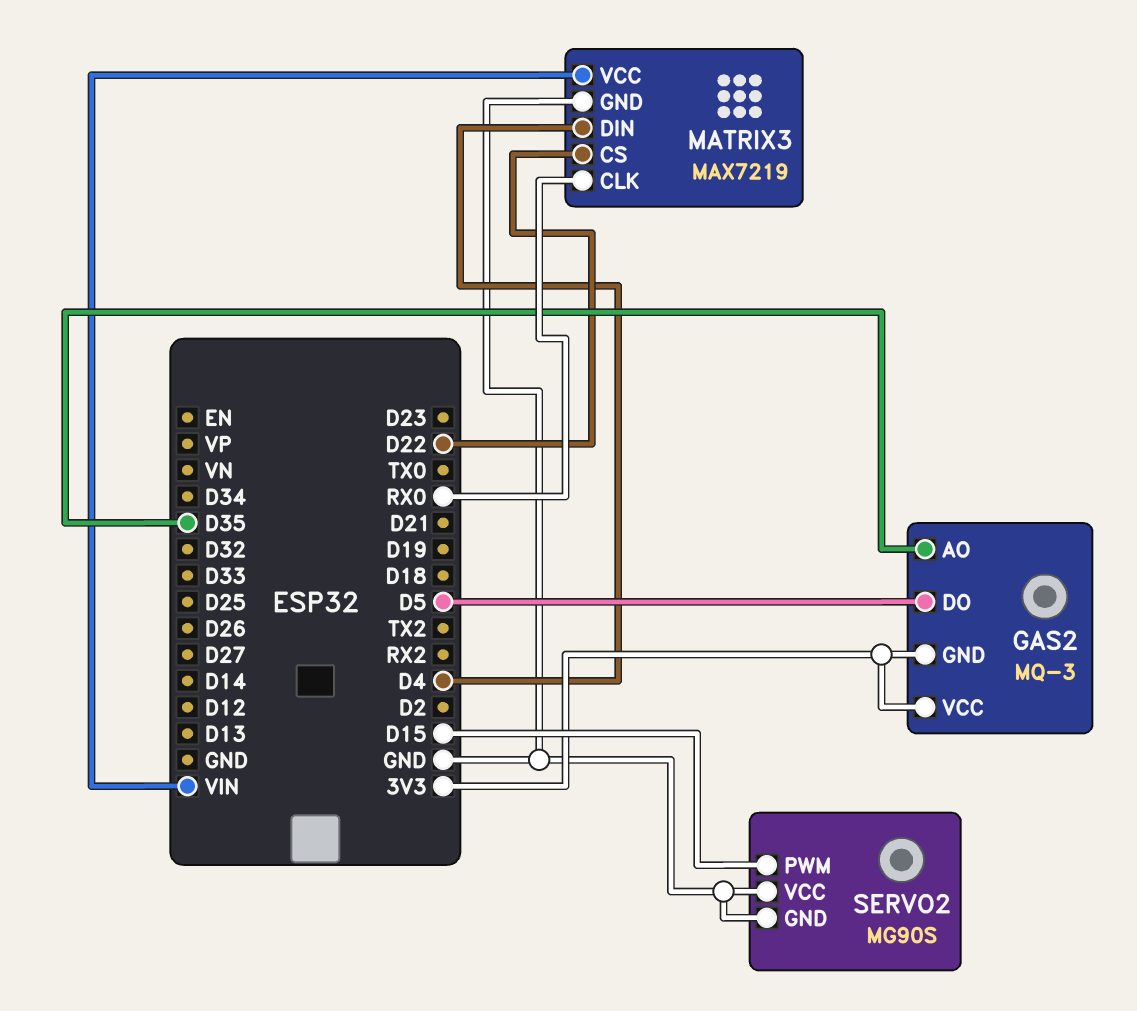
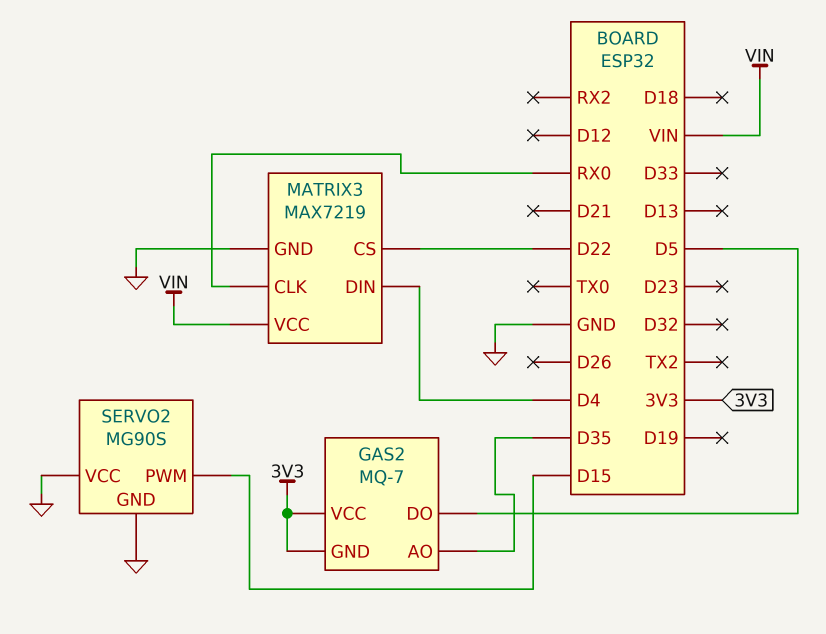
GAS2: MQ-3 -> MQ-7

